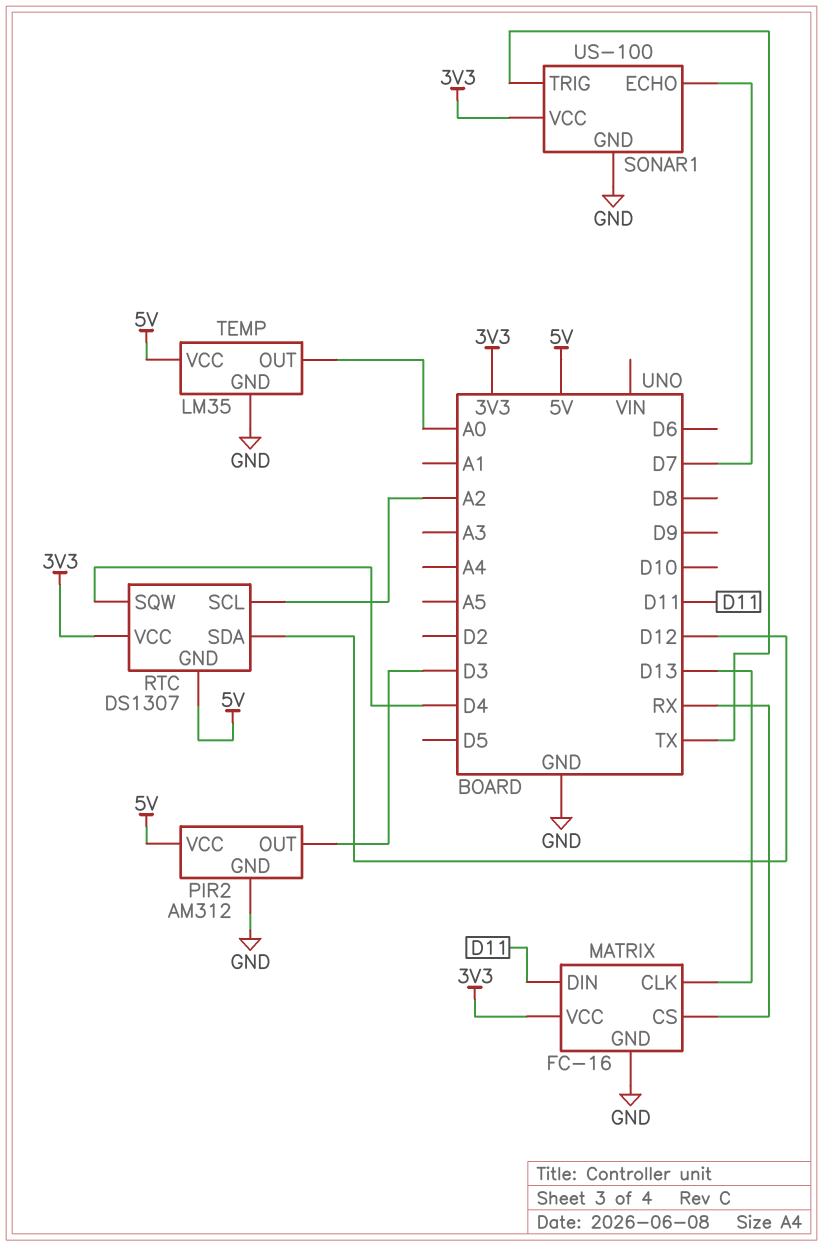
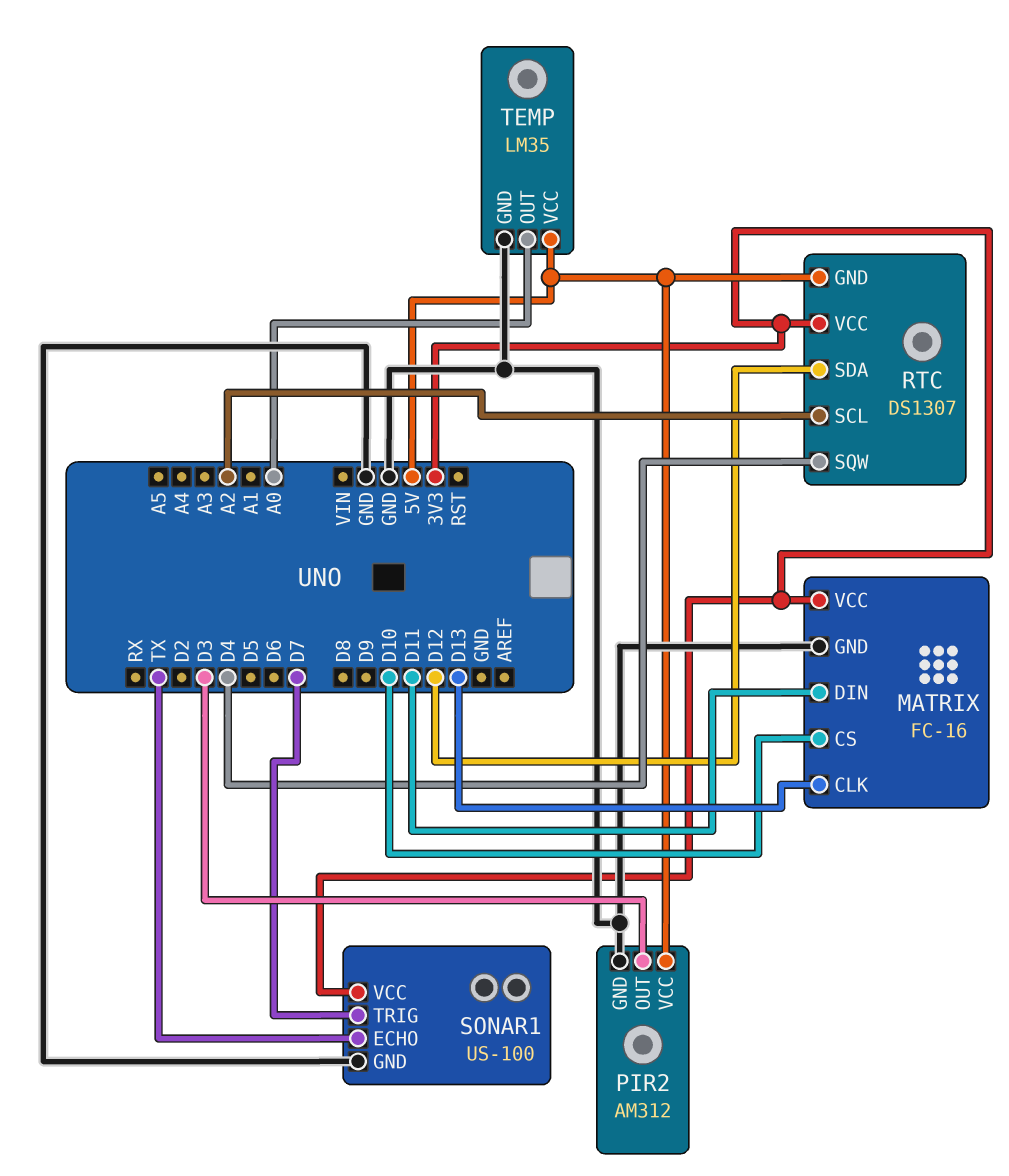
MATRIX pin CS: RX -> D10
SONAR1 pin ECHO: D7 -> TX
SONAR1 pin TRIG: TX -> D7

